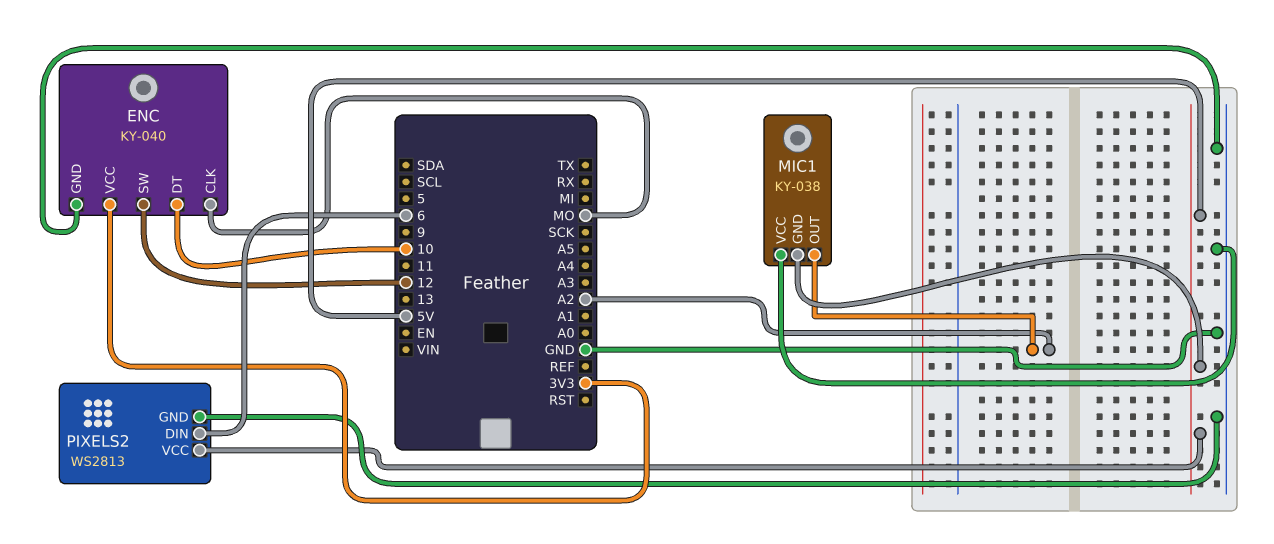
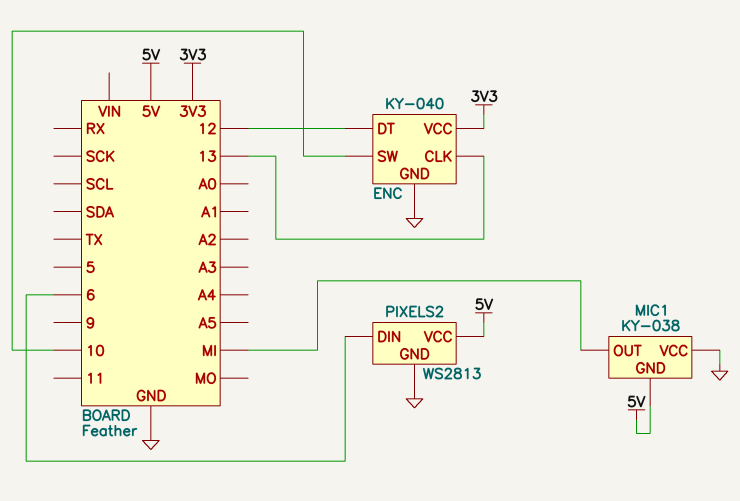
ENC pin CLK: MO -> 13
ENC pin DT: 10 -> 12
ENC pin SW: 12 -> 10
MIC1 pin OUT: A2 -> MI

